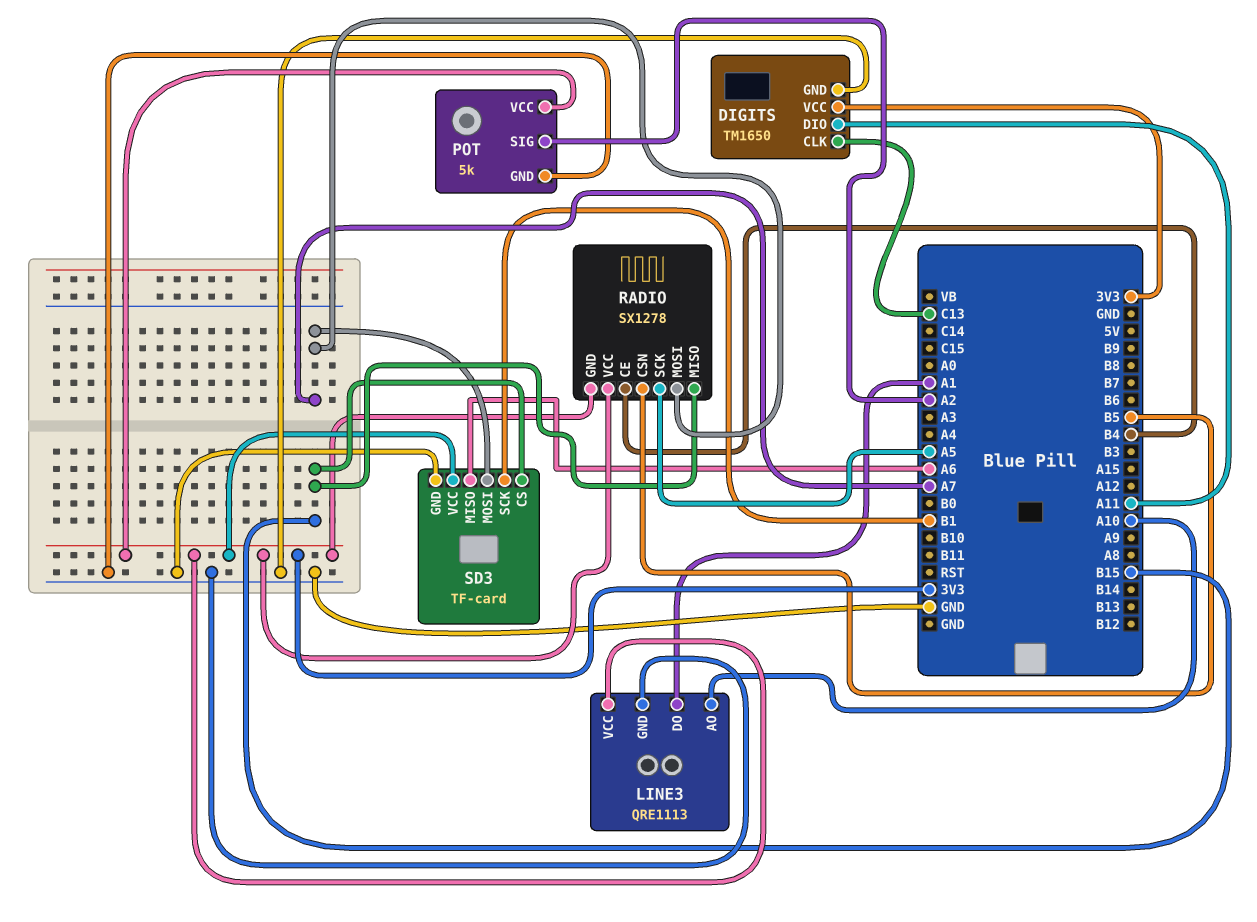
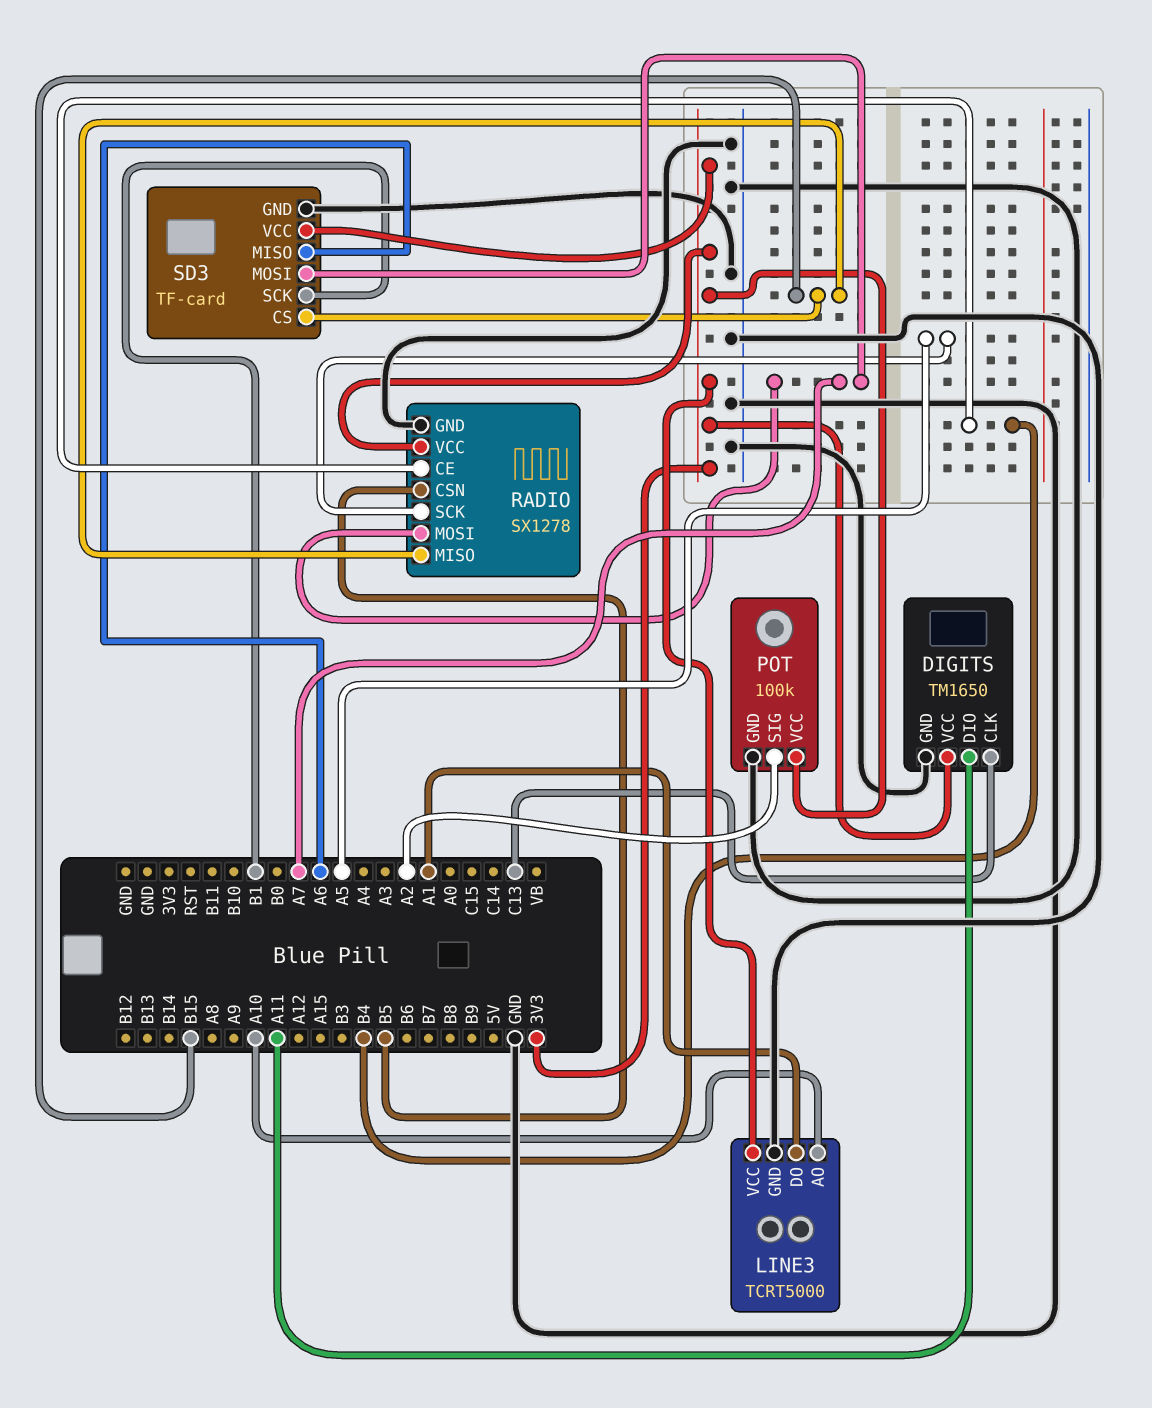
LINE3: QRE1113 -> TCRT5000
POT: 5k -> 100k
RADIO pin GND: 3V3 -> GND

